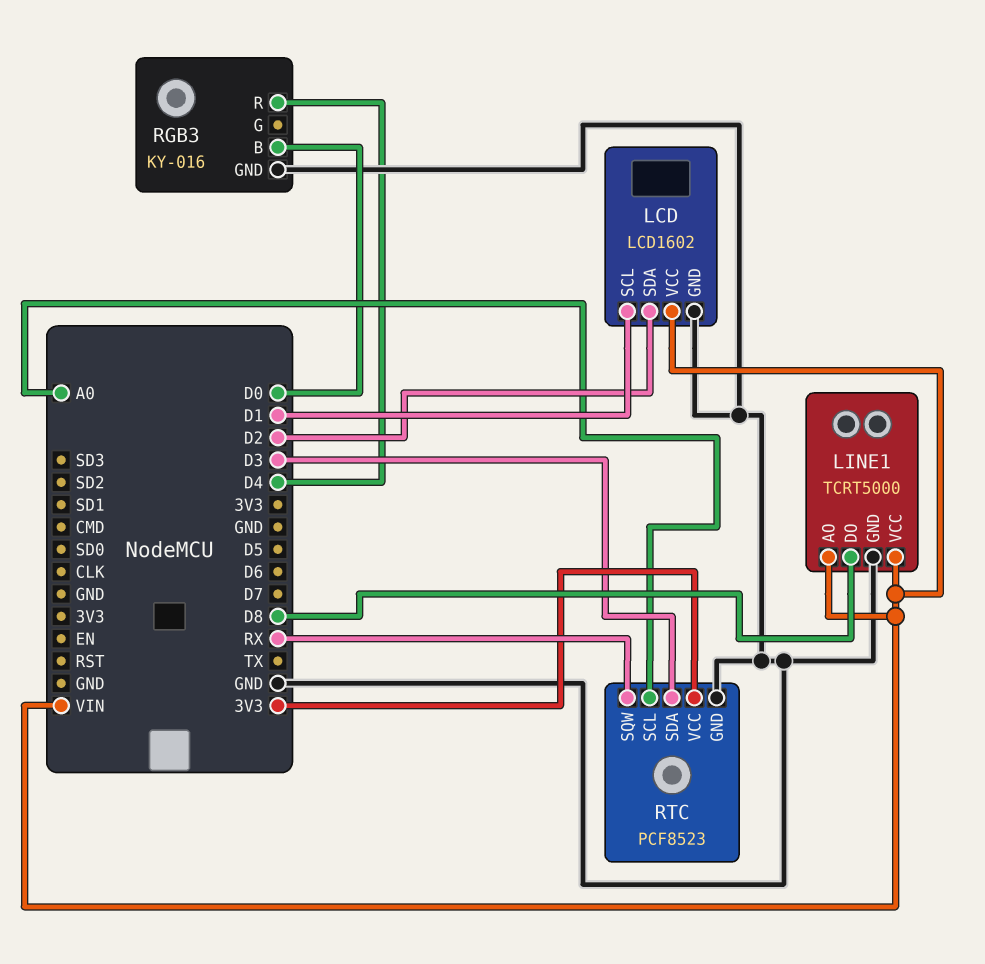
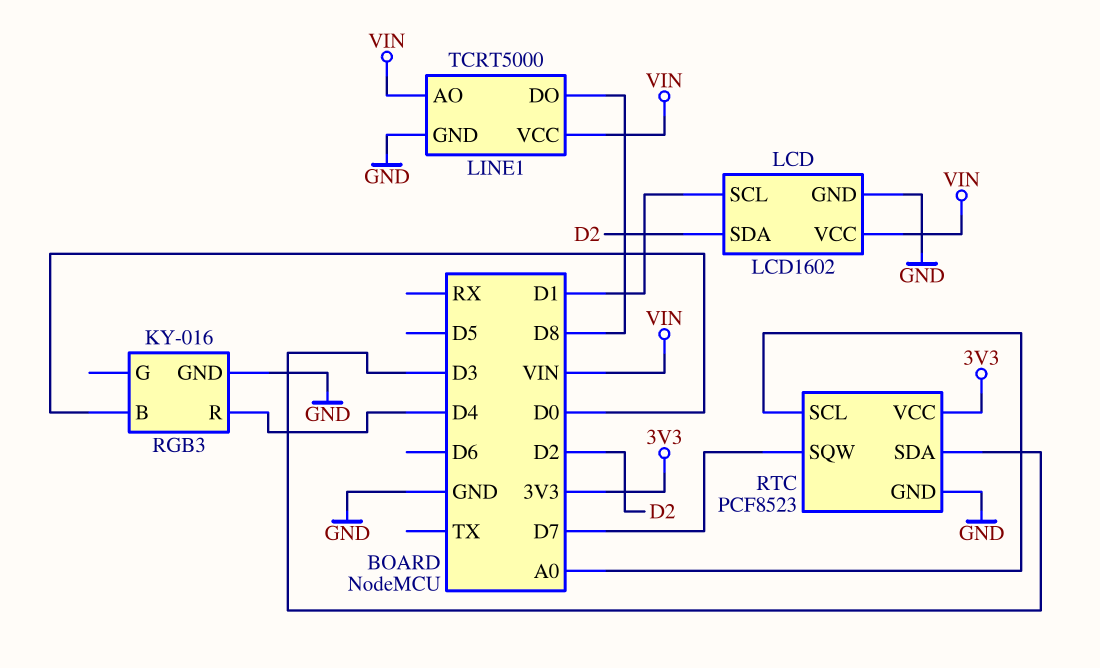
RTC pin SQW: RX -> D7

